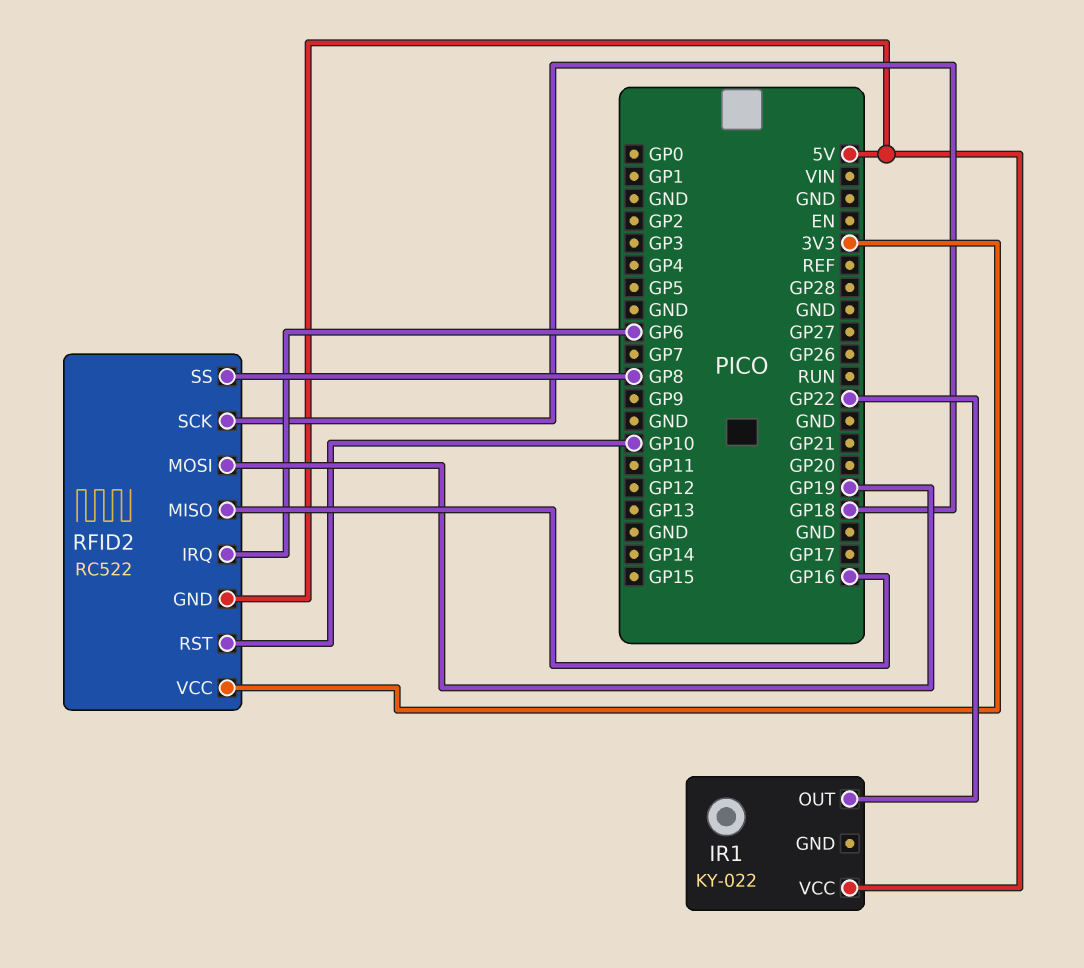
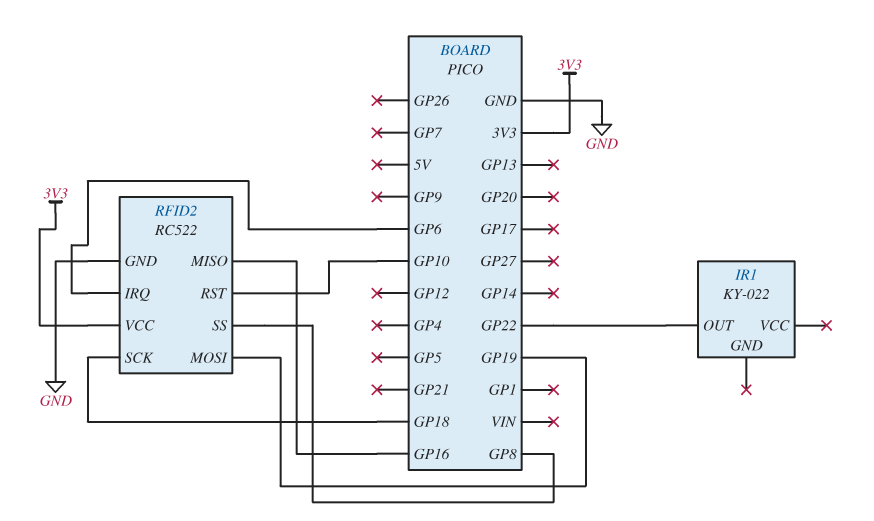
IR1 pin VCC: 5V -> none
RFID2 pin GND: 5V -> GND

